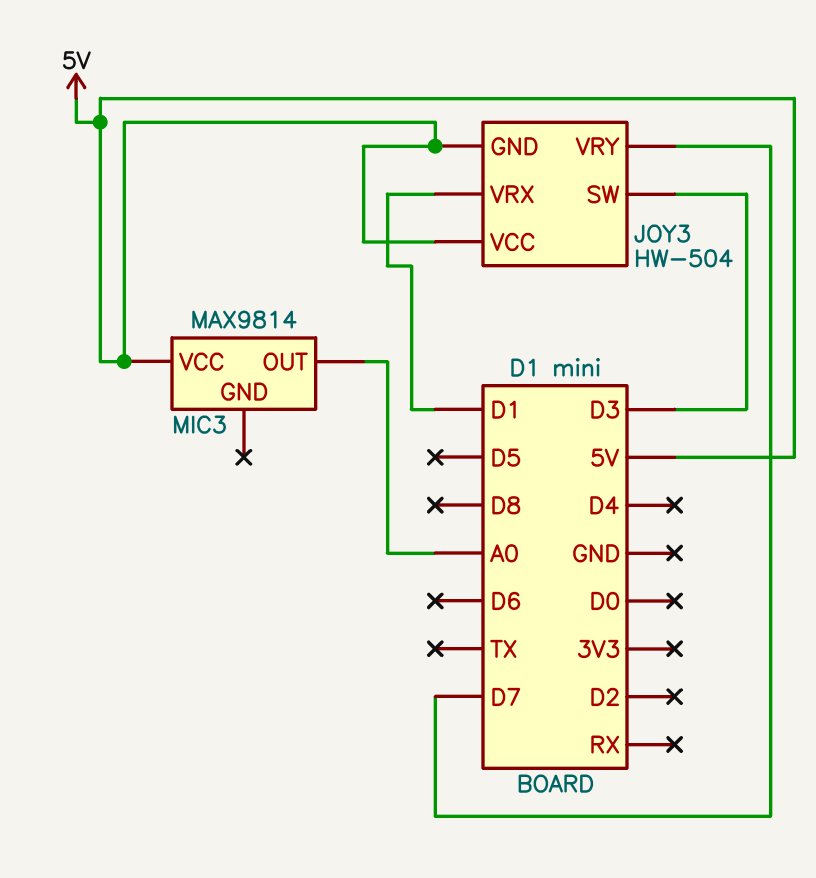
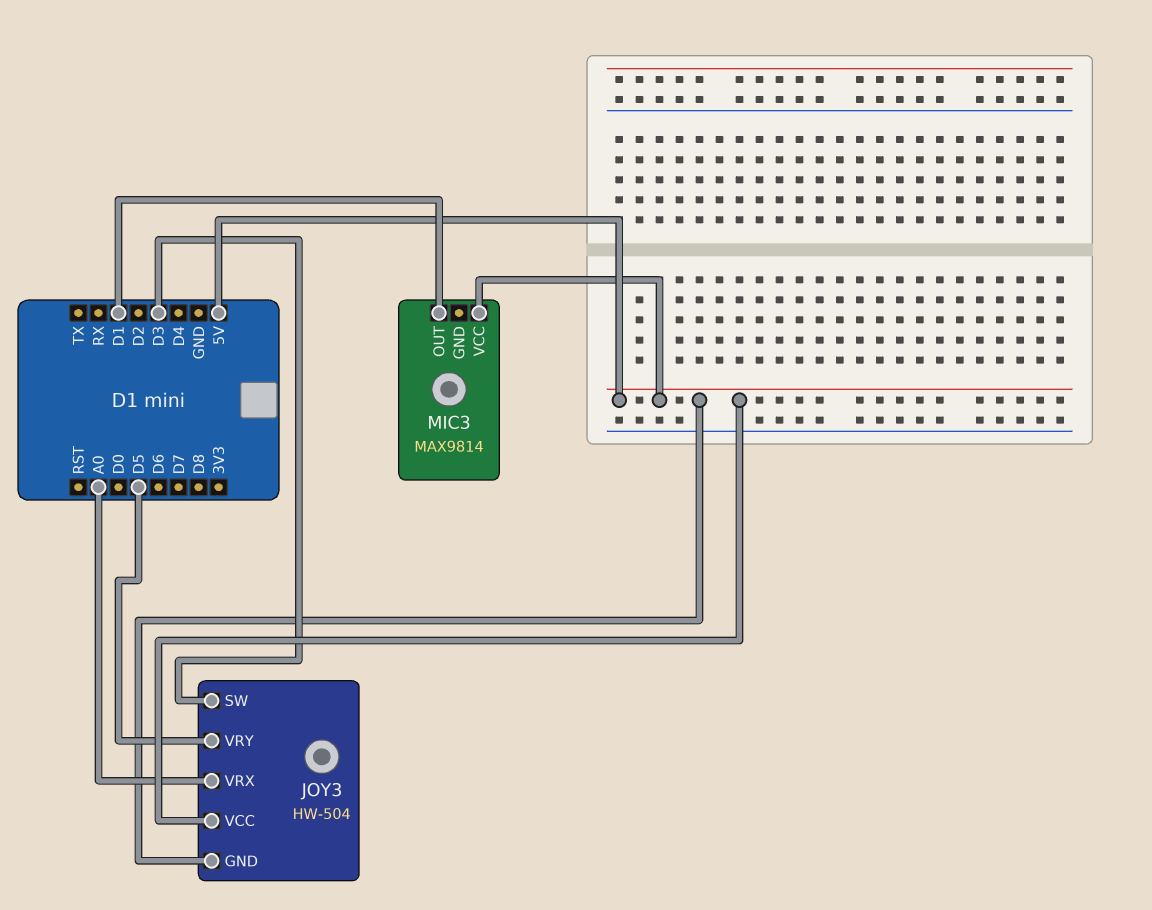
JOY3 pin VRX: D1 -> A0
JOY3 pin VRY: D7 -> D5
MIC3 pin OUT: A0 -> D1

